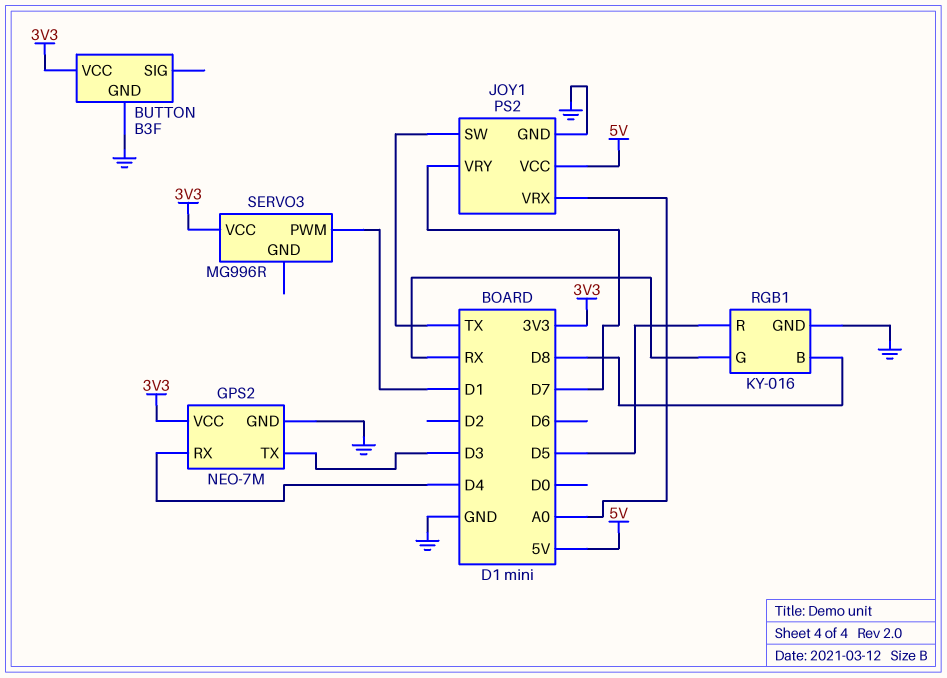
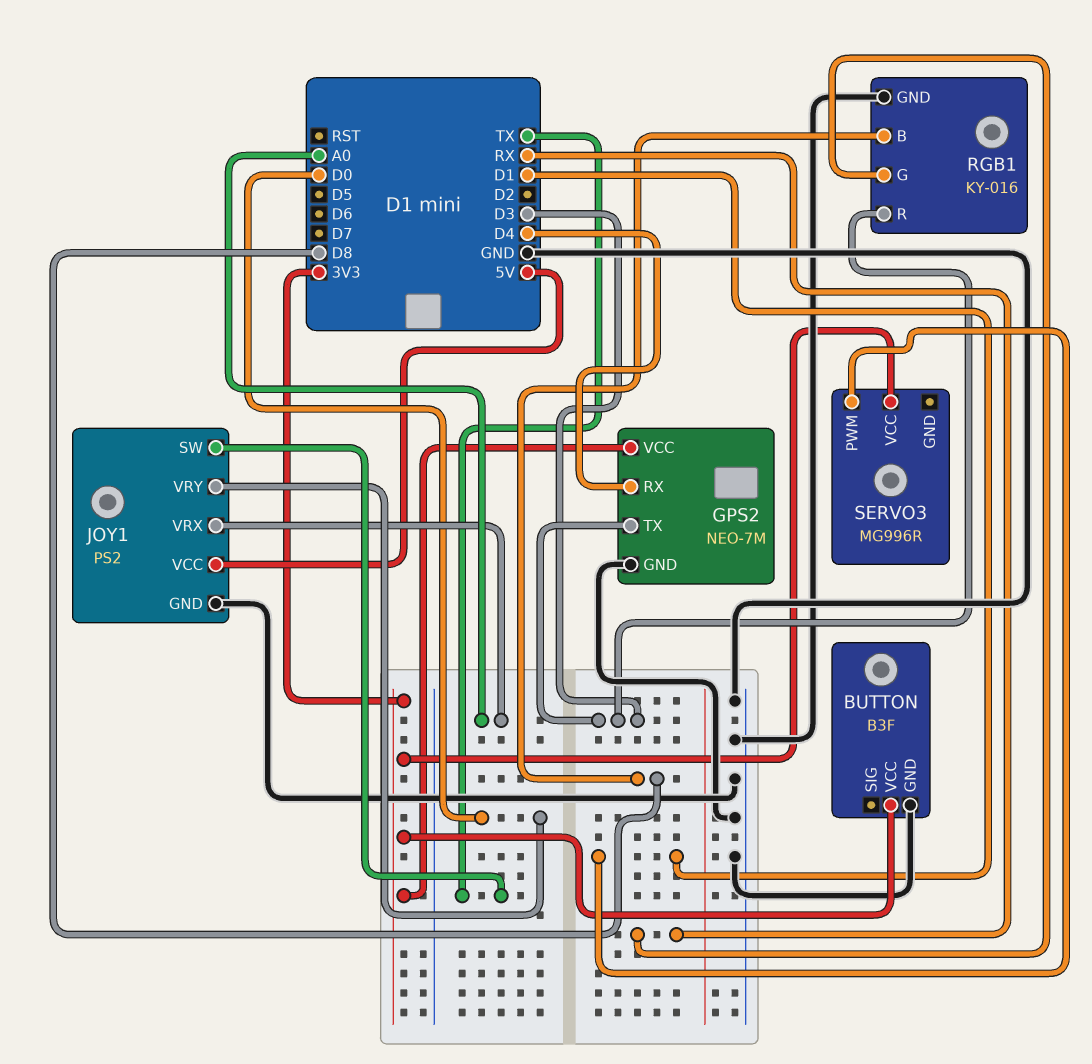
JOY1 pin VRY: D7 -> D0
RGB1 pin R: D5 -> D3

